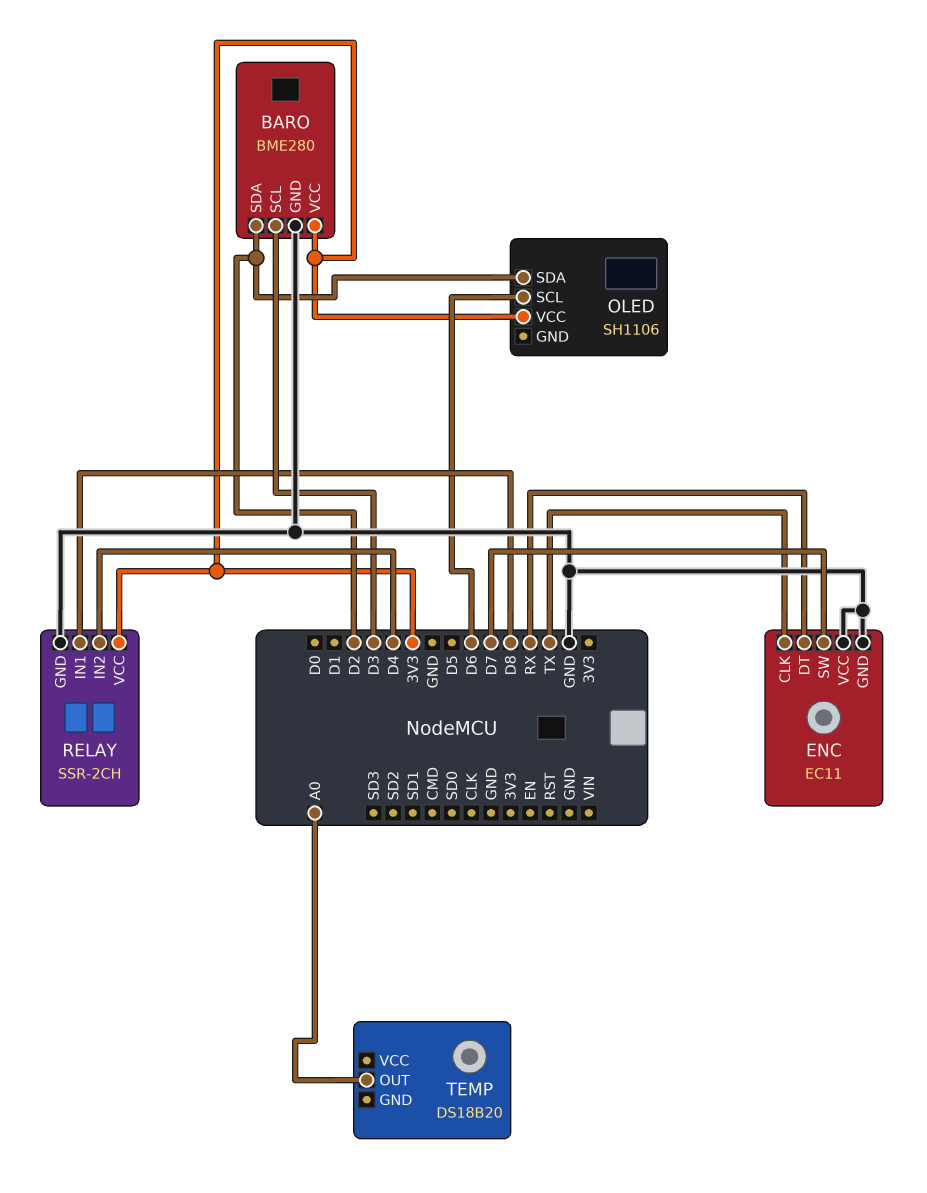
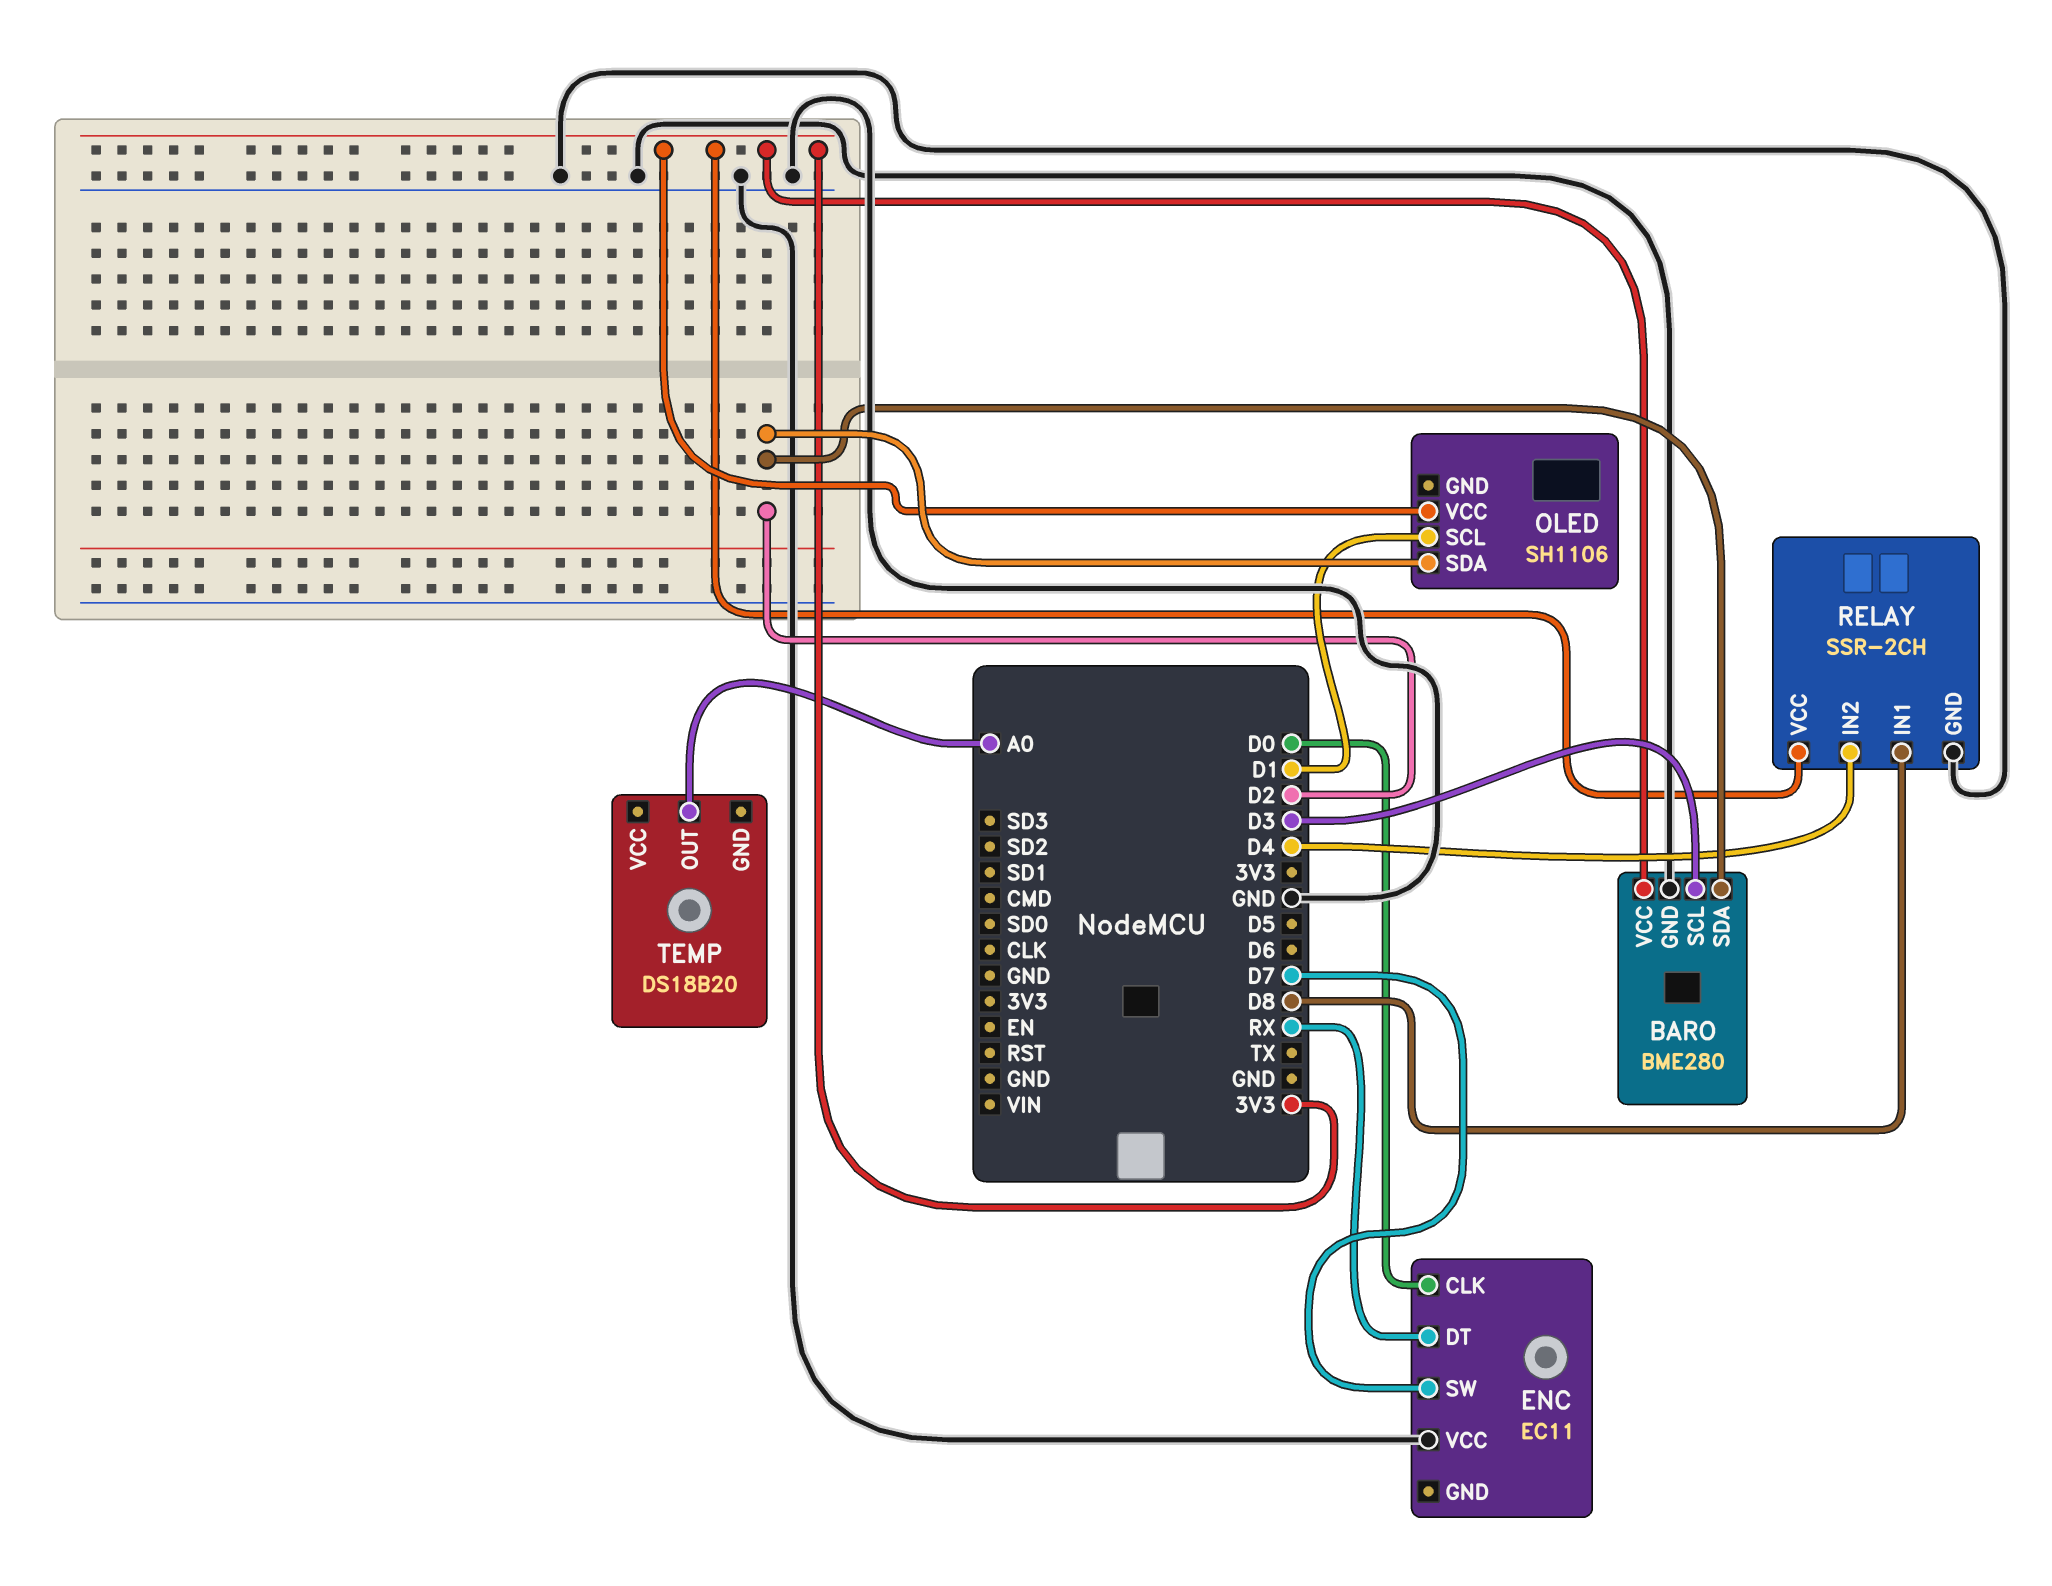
ENC pin CLK: TX -> D0
ENC pin GND: GND -> none
OLED pin SCL: D6 -> D1

